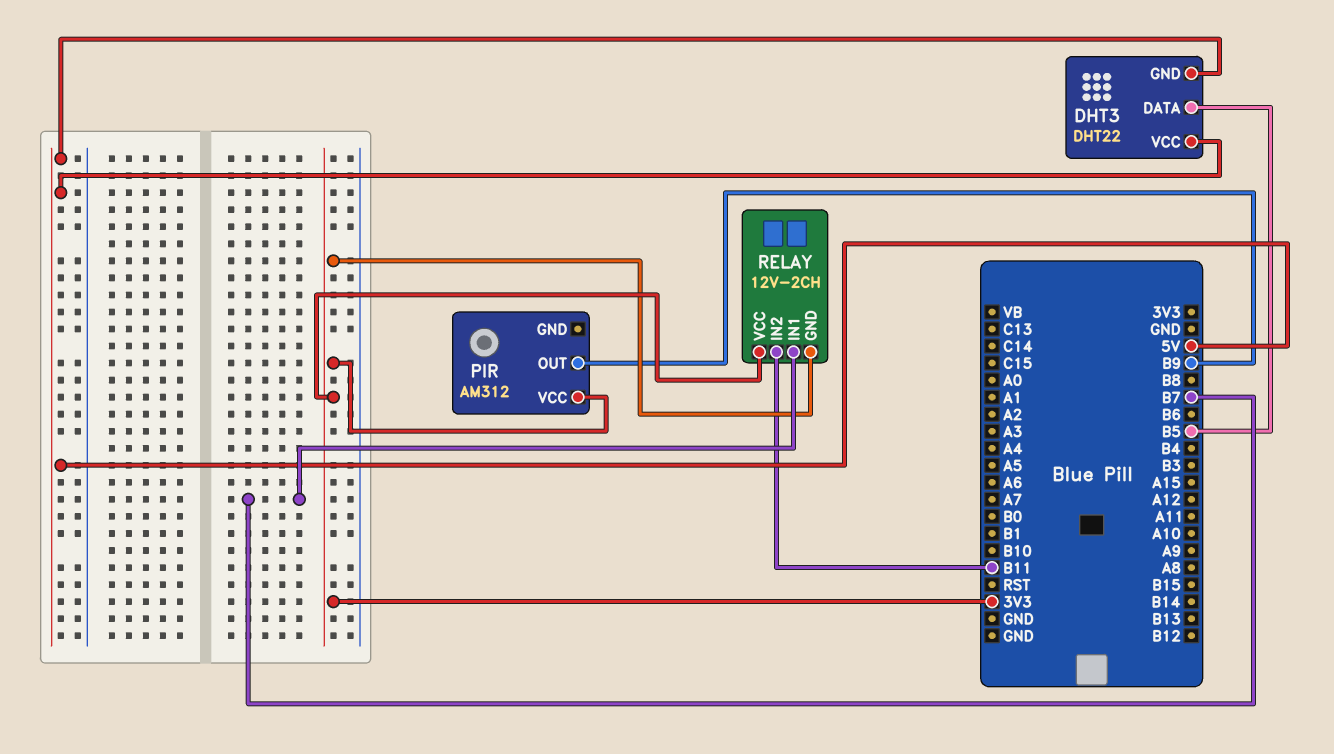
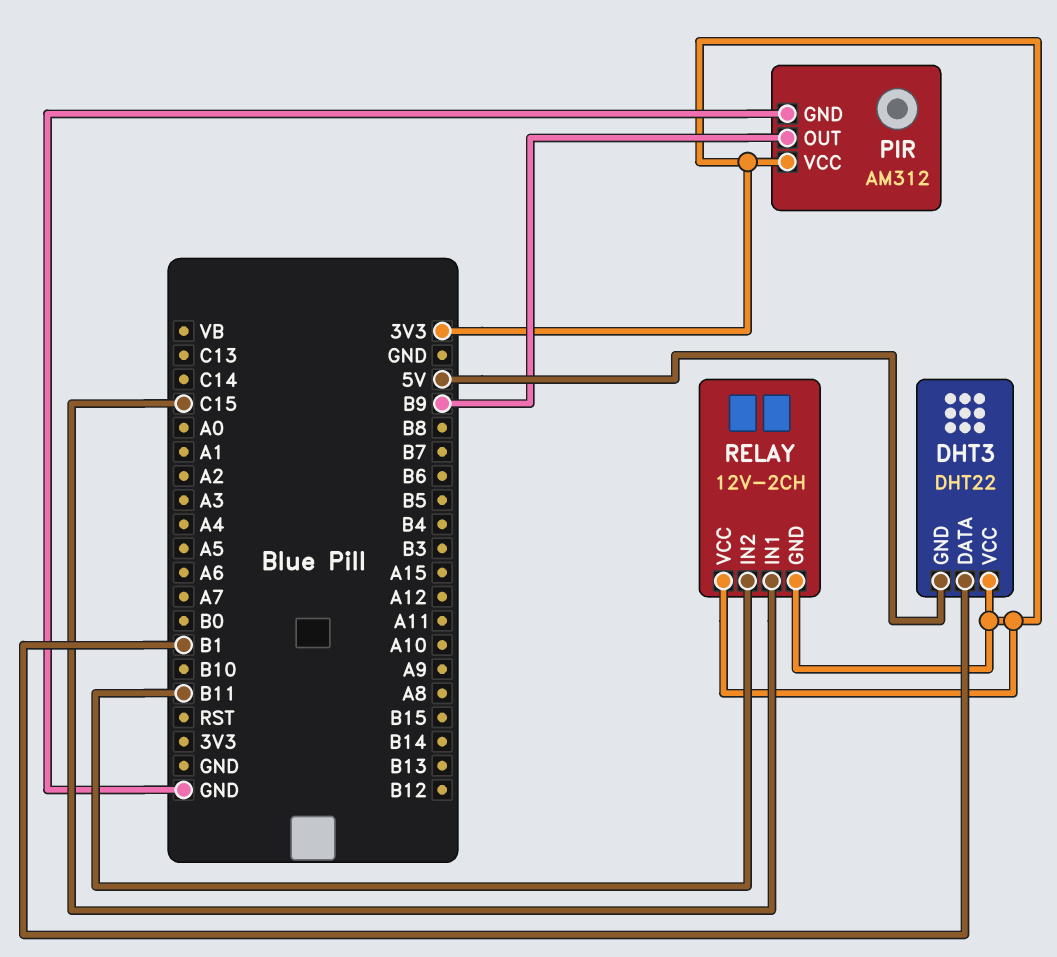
DHT3 pin DATA: B5 -> B1
DHT3 pin VCC: 5V -> 3V3
PIR pin GND: none -> GND
RELAY pin IN1: B7 -> C15

